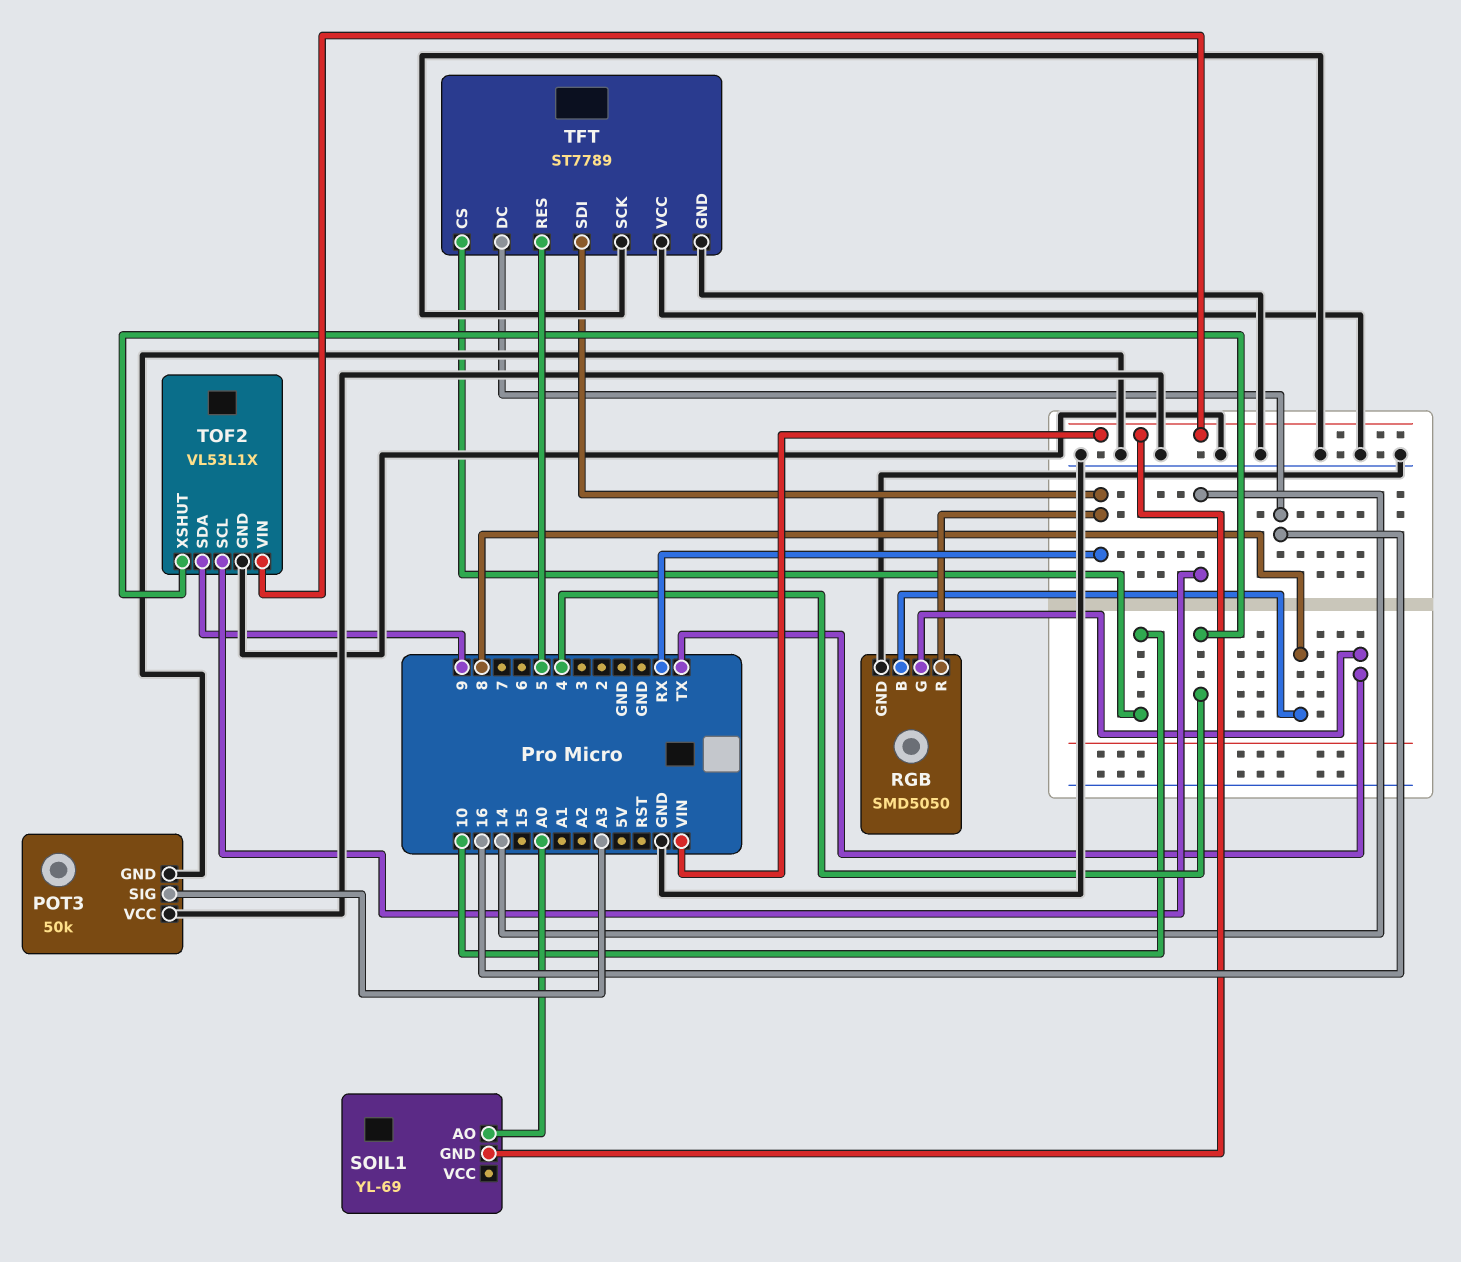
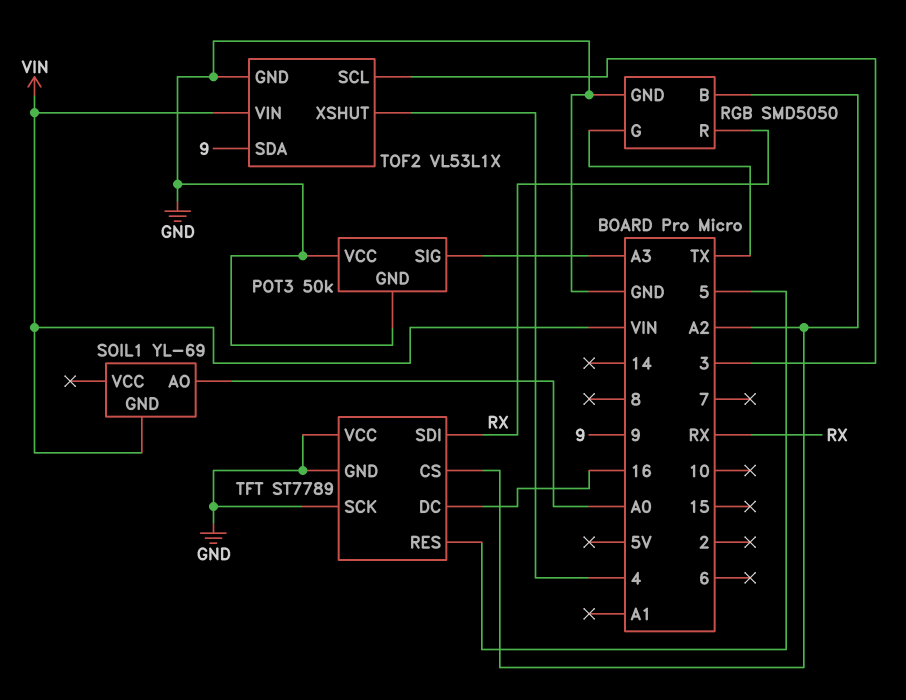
RGB pin B: 8 -> A2
TFT pin CS: 10 -> A2
TOF2 pin SCL: 14 -> 3

